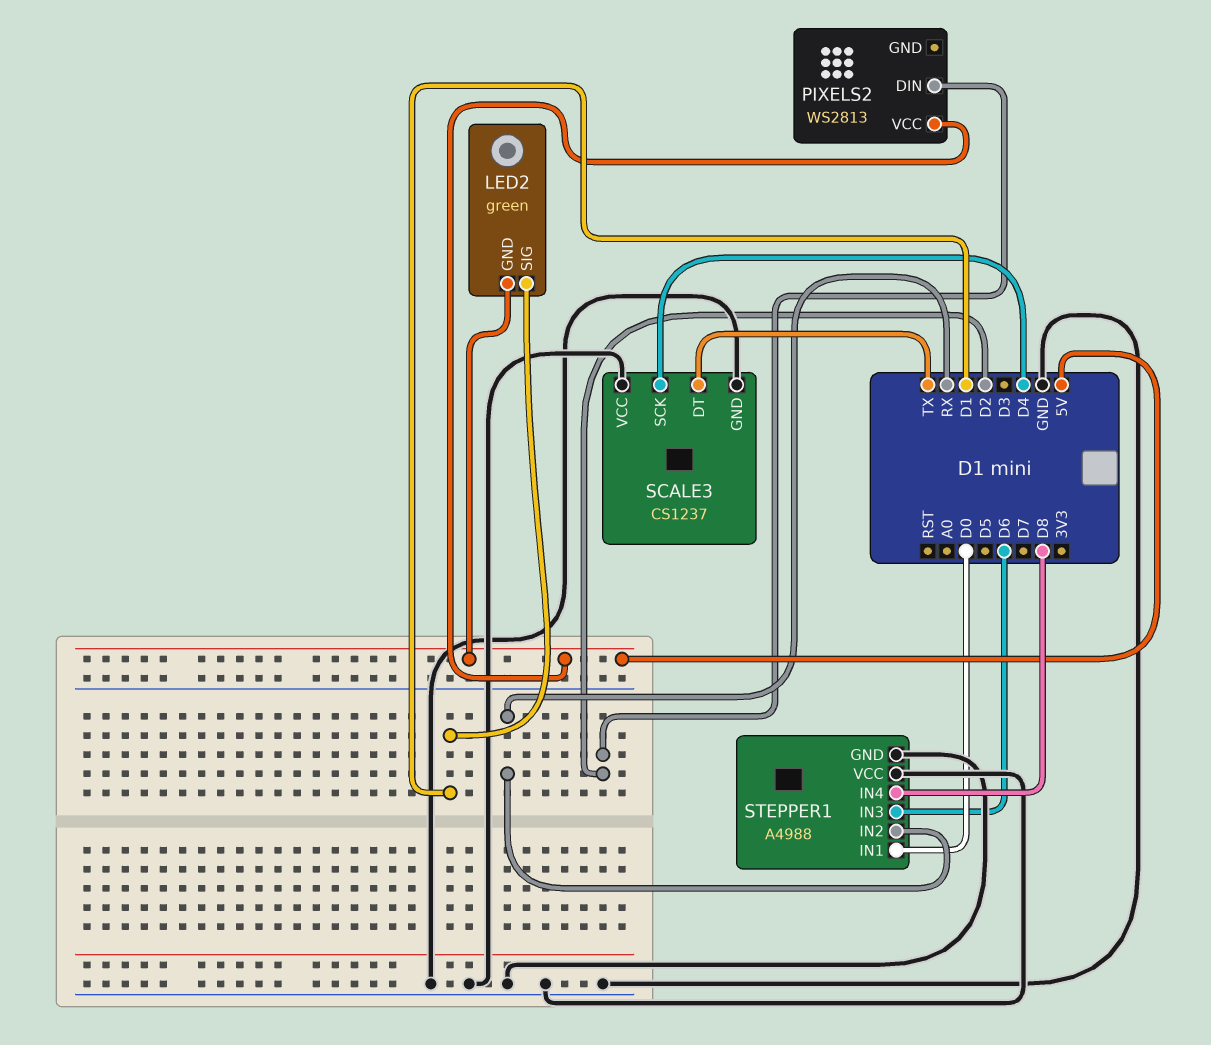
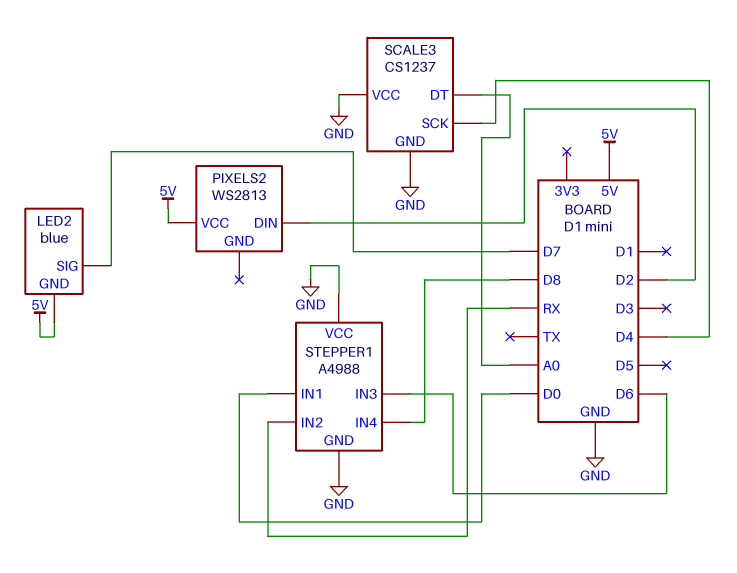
LED2: green -> blue
LED2 pin SIG: D1 -> D7
SCALE3 pin DT: TX -> A0

